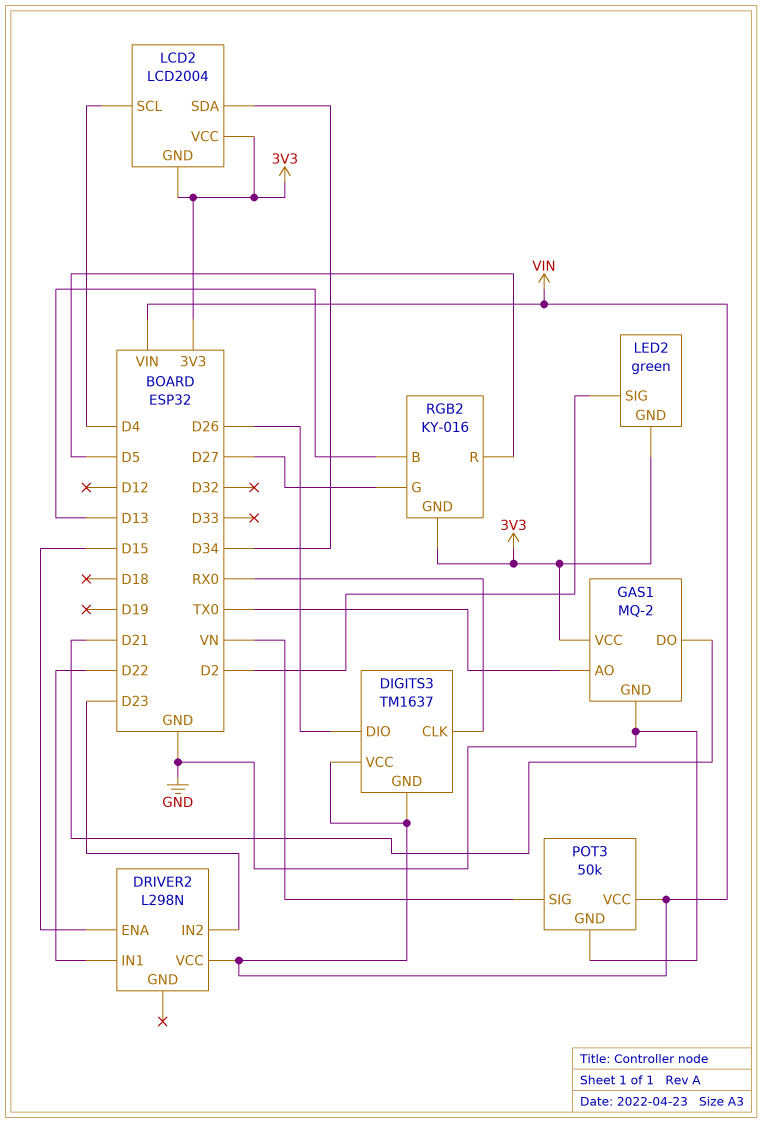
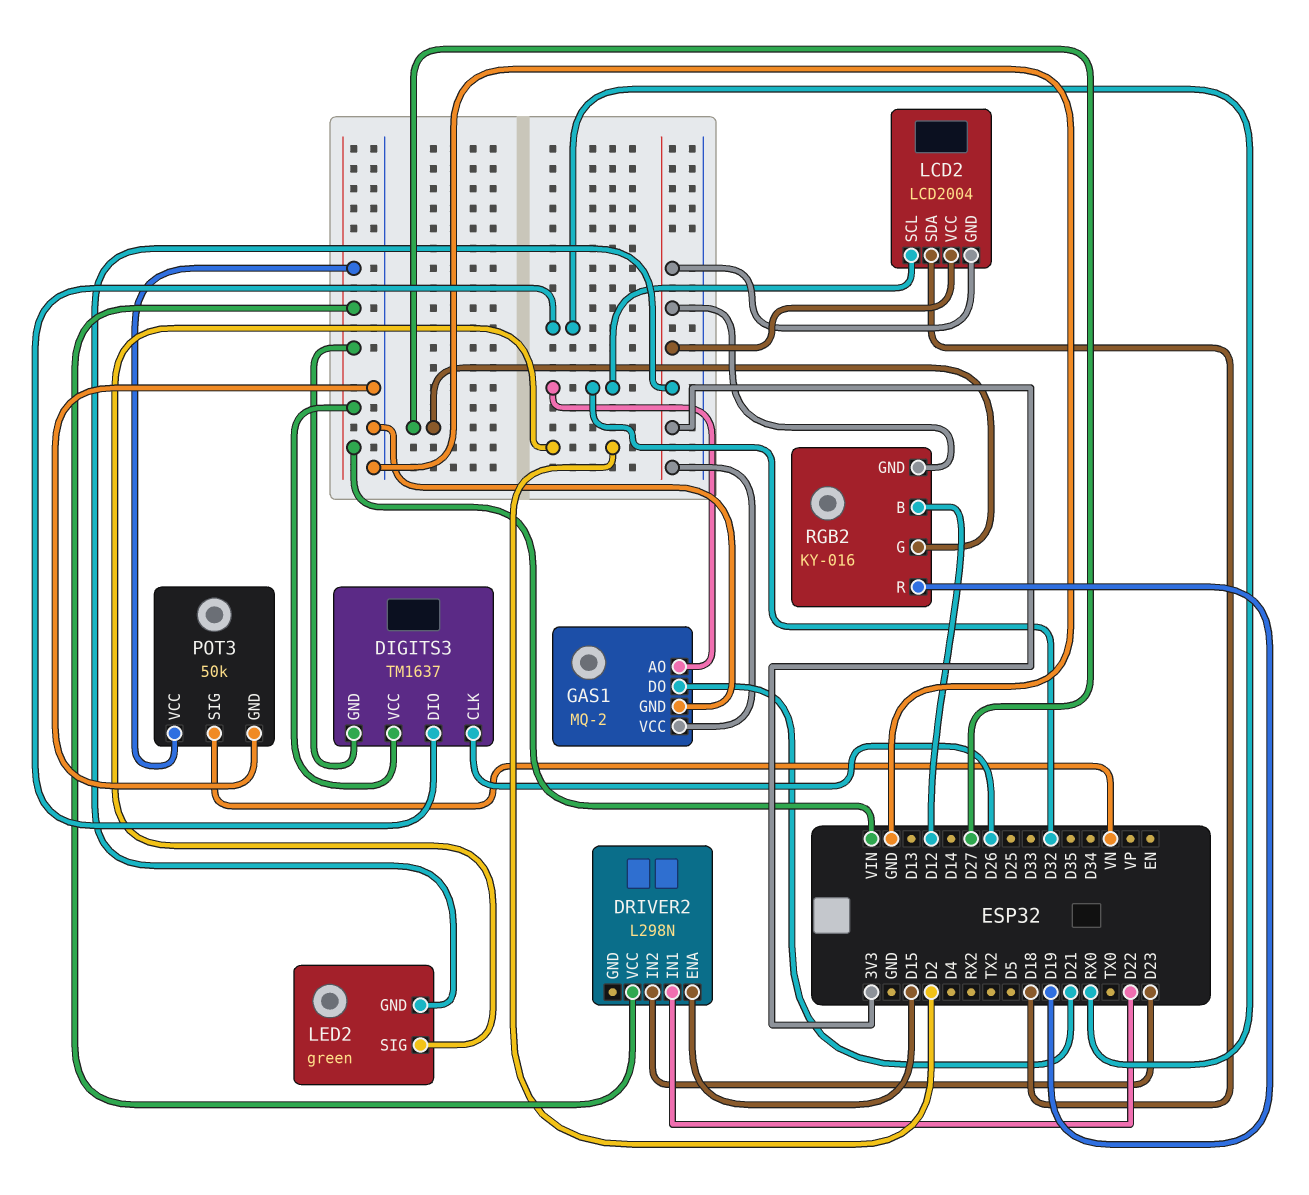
DIGITS3 pin CLK: RX0 -> D26
DIGITS3 pin DIO: D26 -> RX0
GAS1 pin AO: TX0 -> D32
LCD2 pin SCL: D4 -> D32
LCD2 pin SDA: D34 -> D18
RGB2 pin B: D13 -> D12
RGB2 pin R: D5 -> D19

